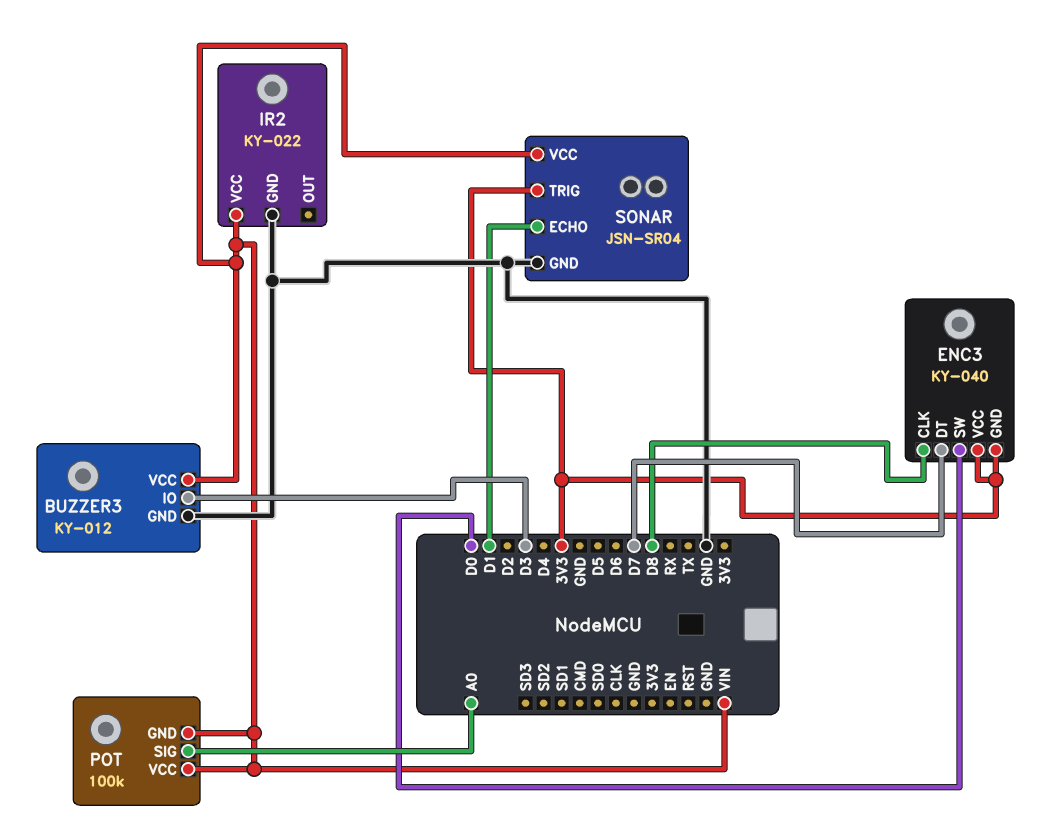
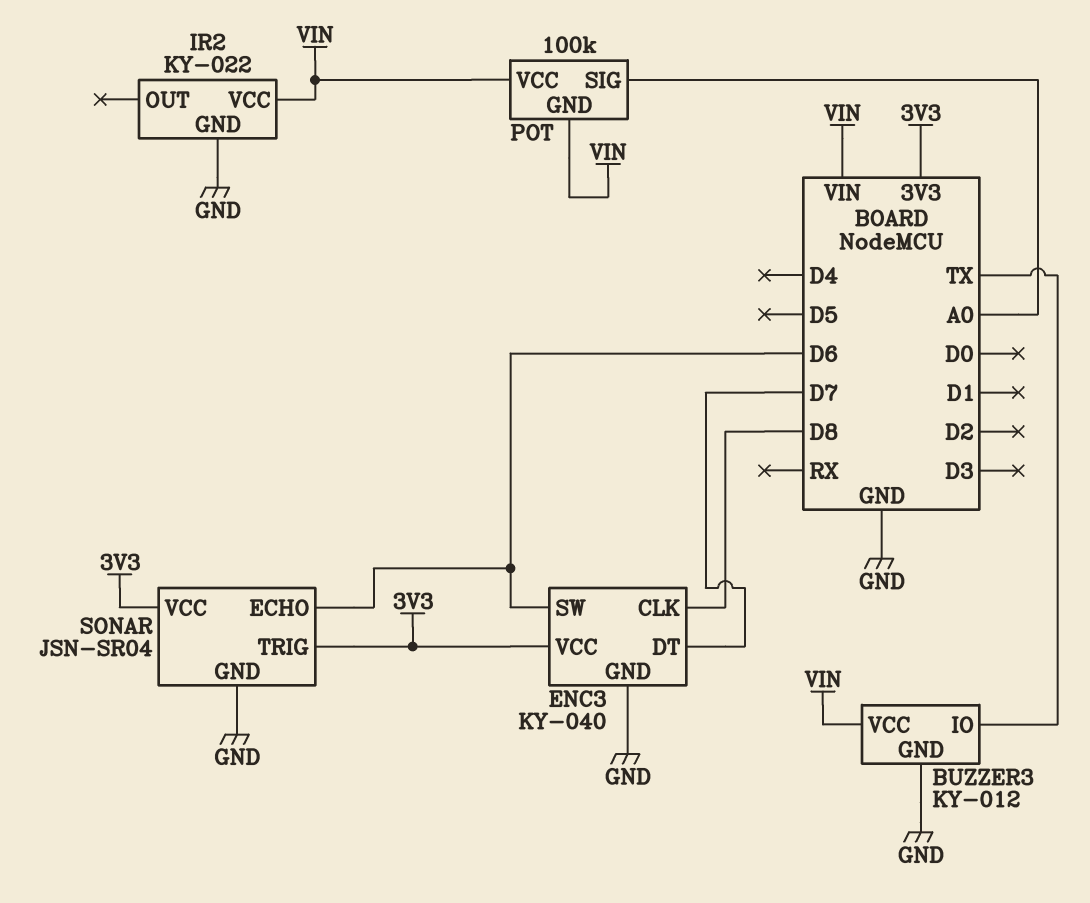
BUZZER3 pin IO: D3 -> TX
ENC3 pin GND: 3V3 -> GND
ENC3 pin SW: D0 -> D6
SONAR pin ECHO: D1 -> D6
SONAR pin VCC: VIN -> 3V3

